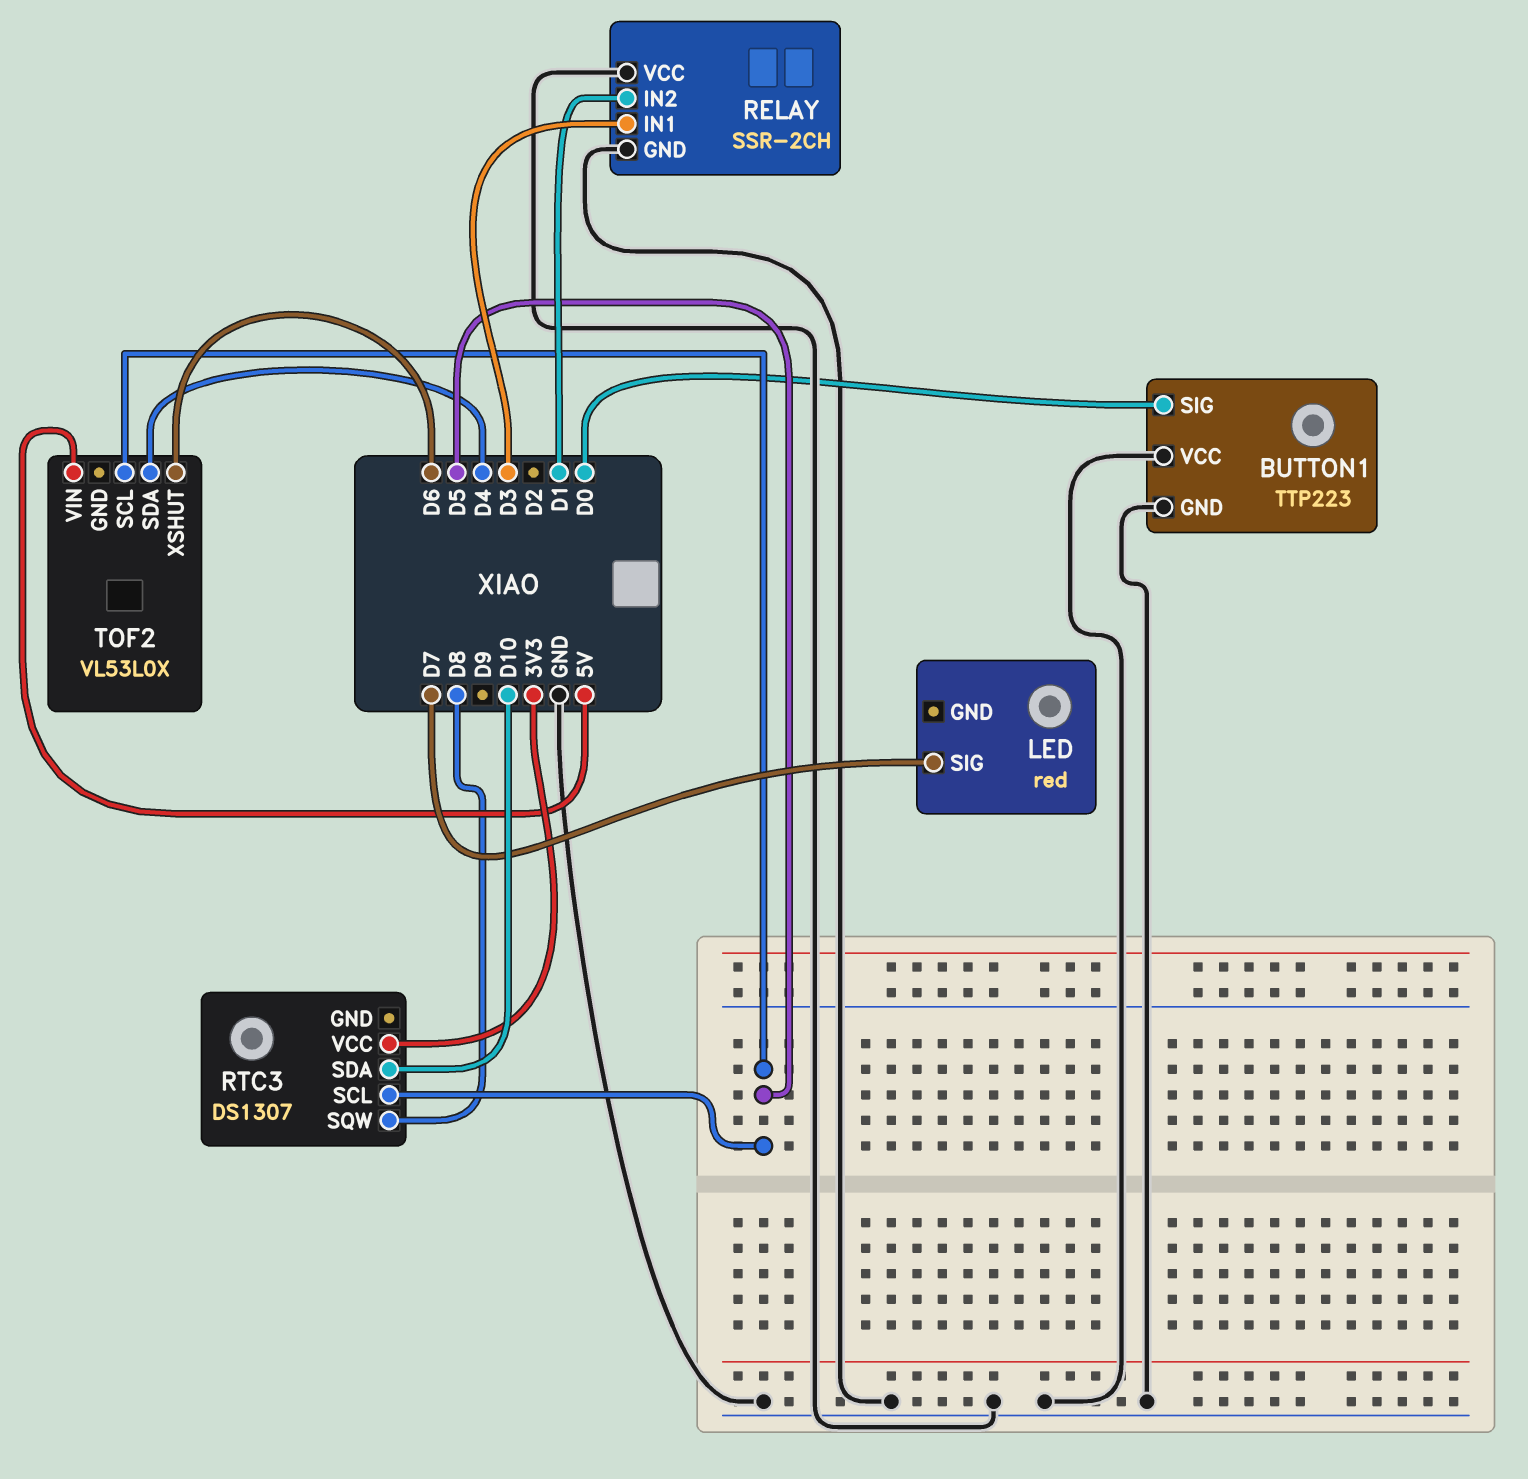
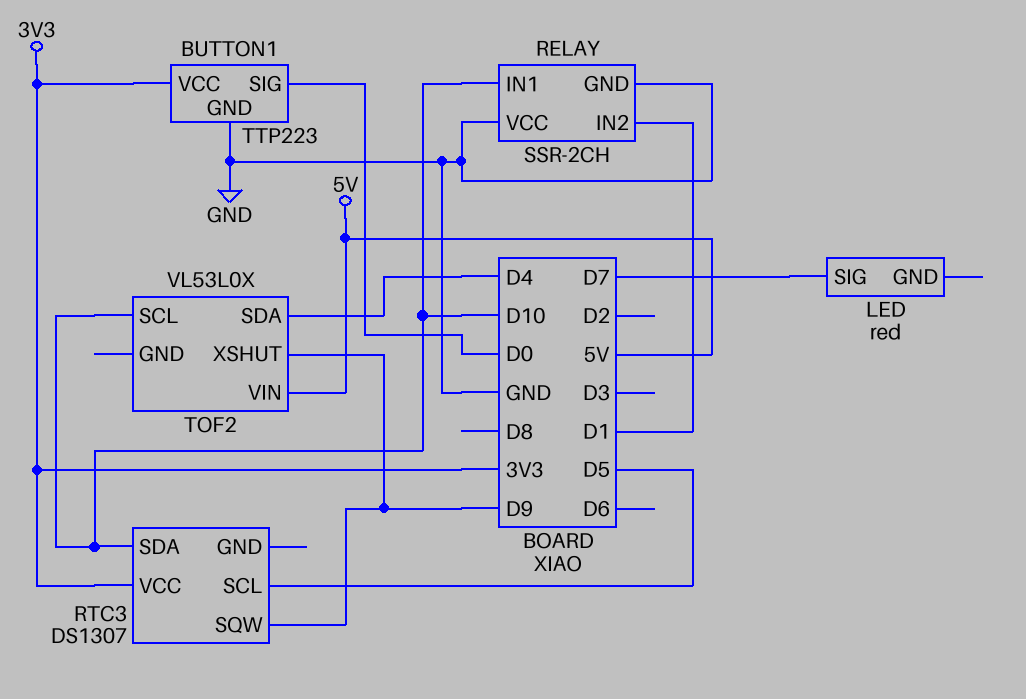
BUTTON1 pin VCC: GND -> 3V3
RELAY pin IN1: D3 -> D10
RTC3 pin SQW: D8 -> D9
TOF2 pin SCL: D5 -> D10
TOF2 pin XSHUT: D6 -> D9

